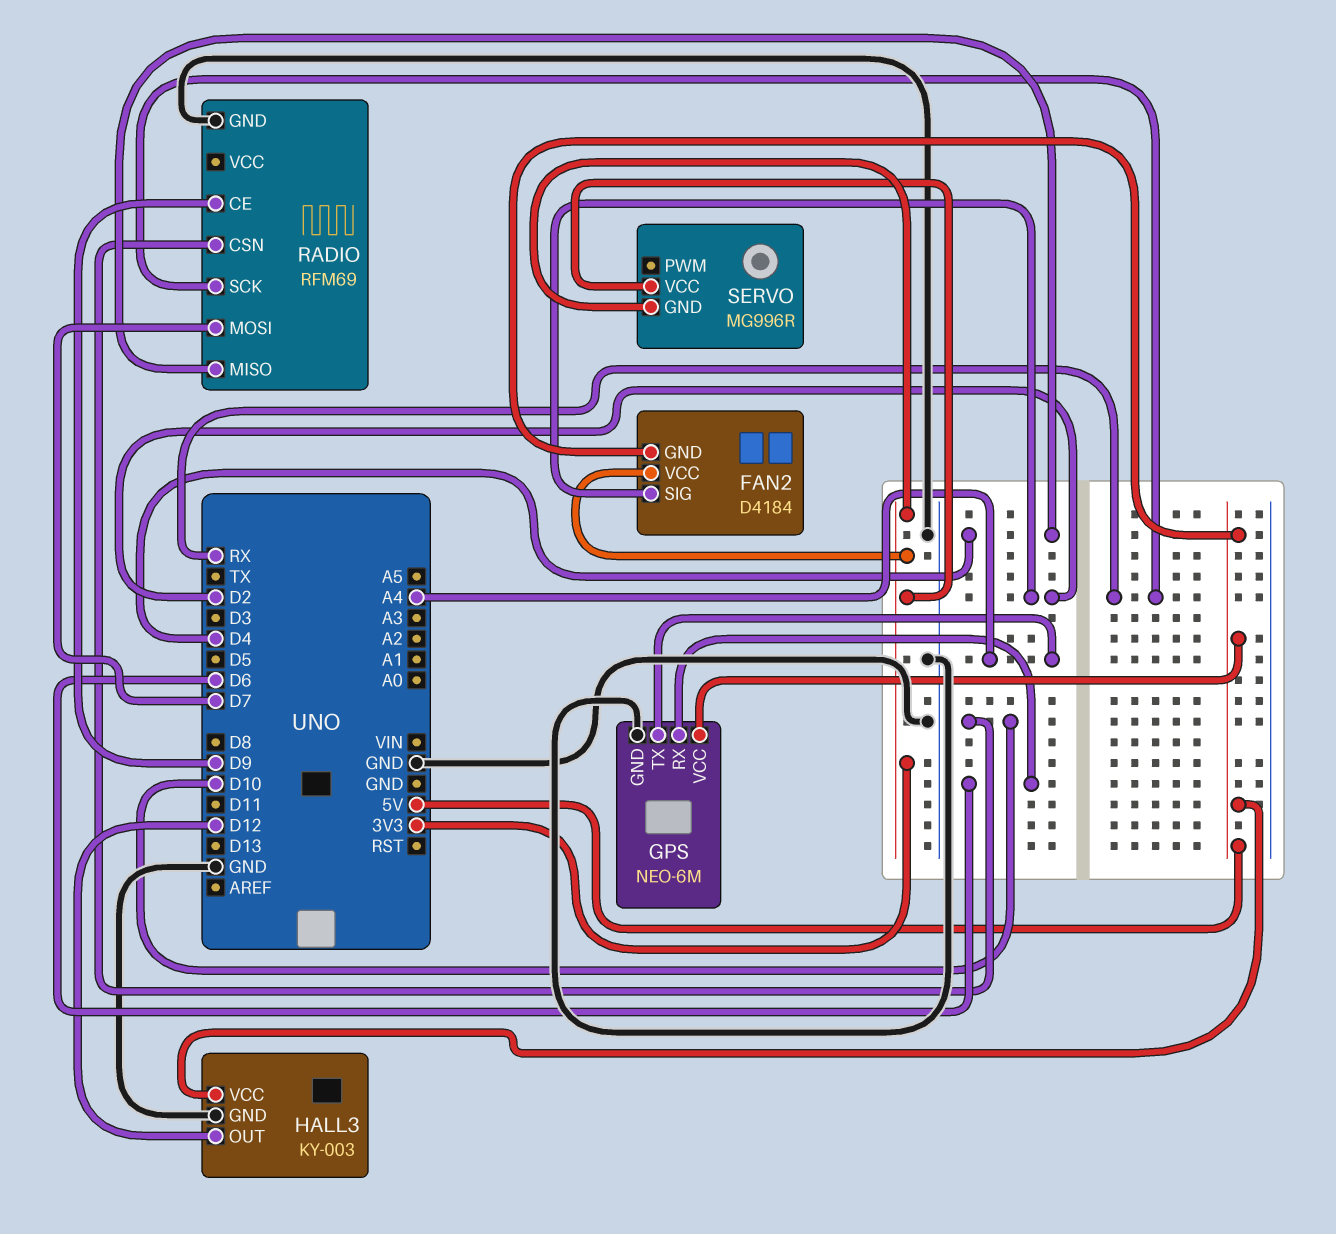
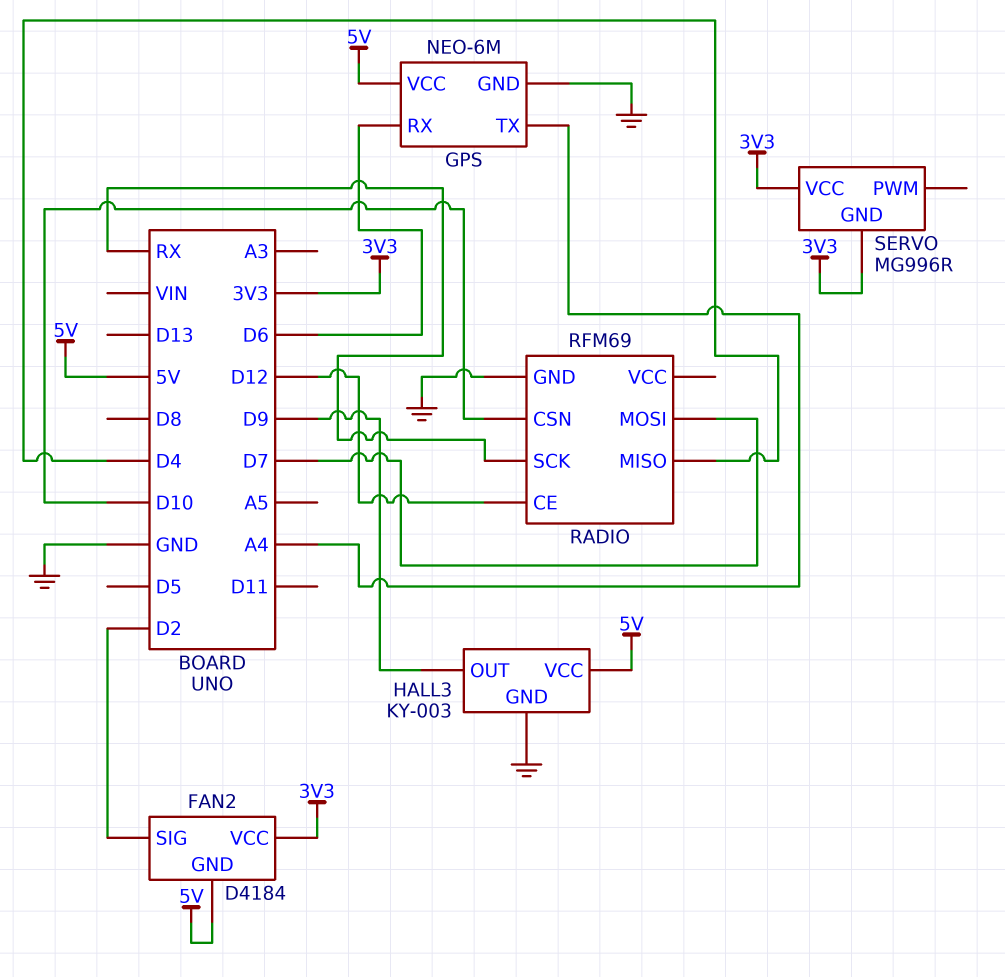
HALL3 pin OUT: D12 -> D9
RADIO pin CE: D9 -> D12

